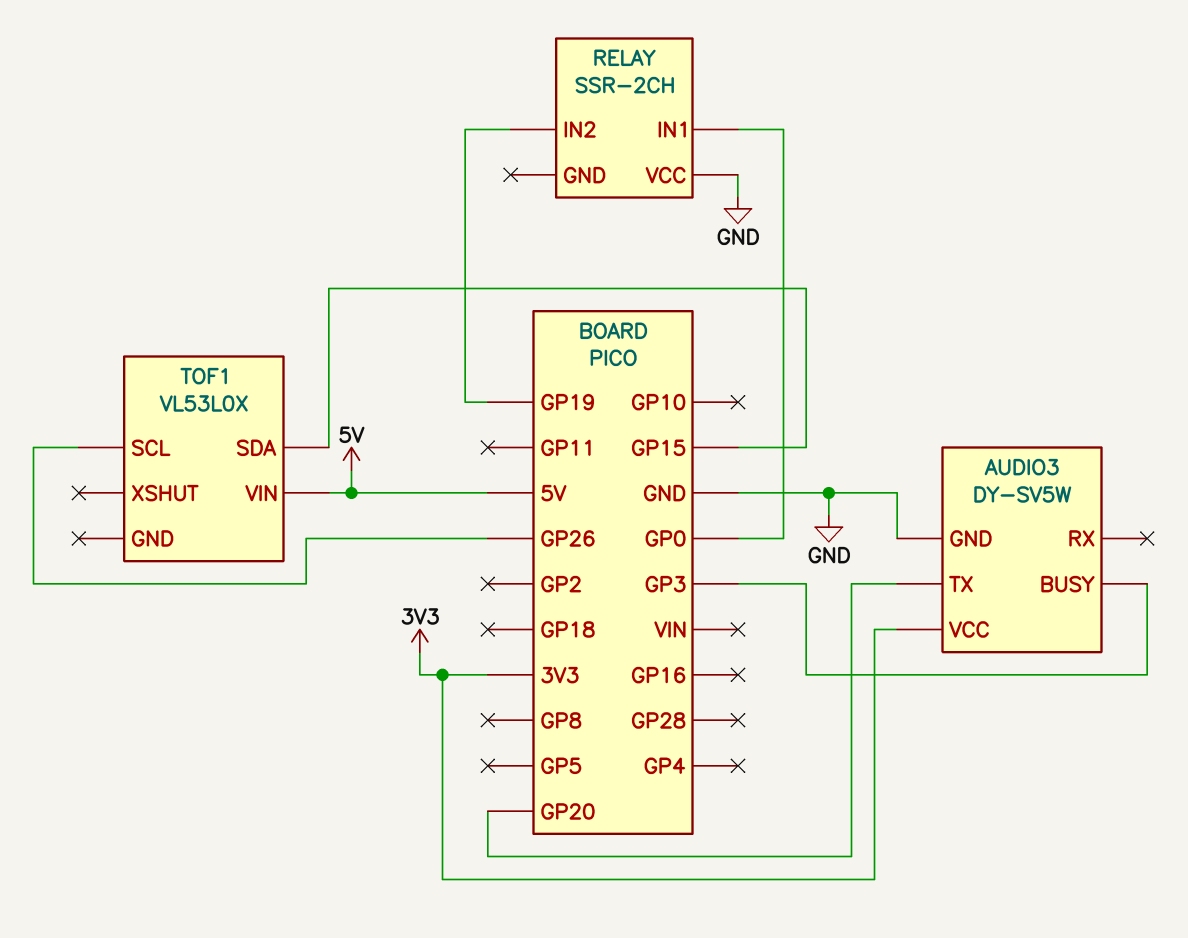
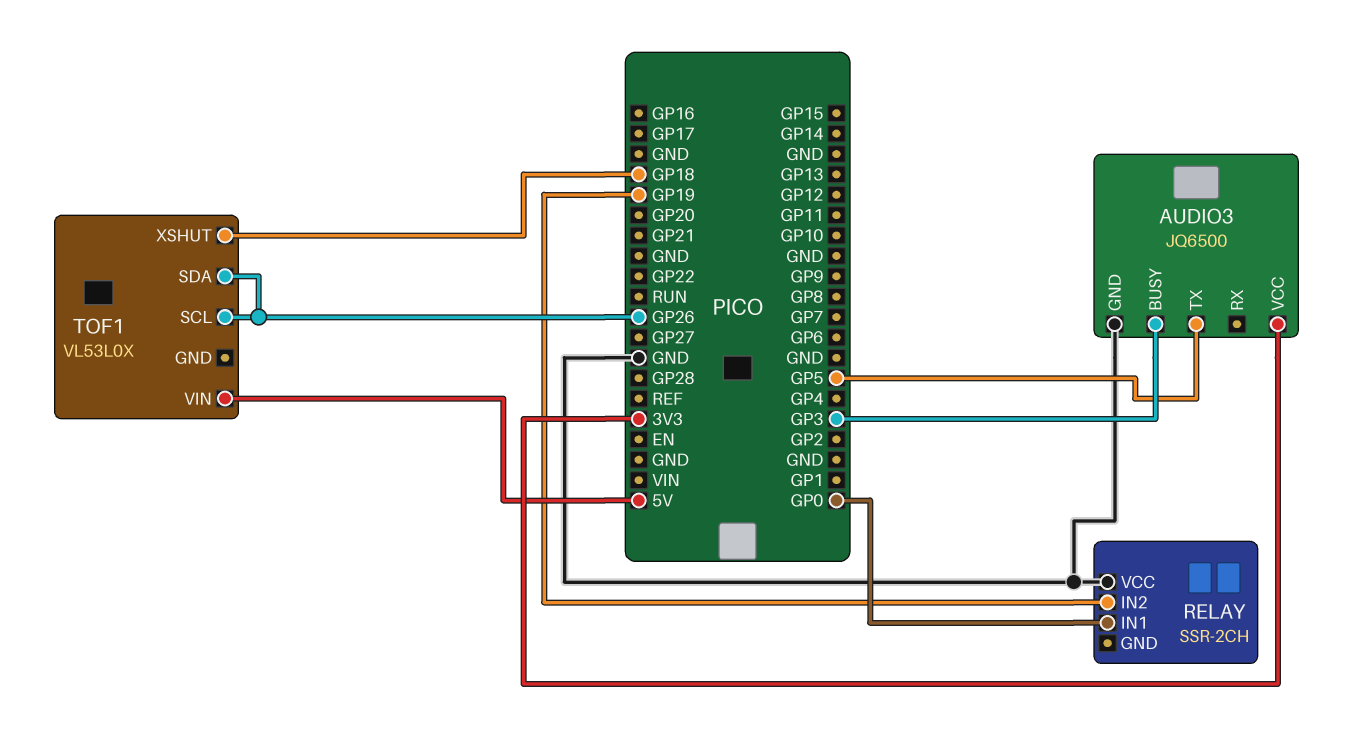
AUDIO3: DY-SV5W -> JQ6500
AUDIO3 pin TX: GP20 -> GP5
TOF1 pin SDA: GP15 -> GP26
TOF1 pin XSHUT: none -> GP18

